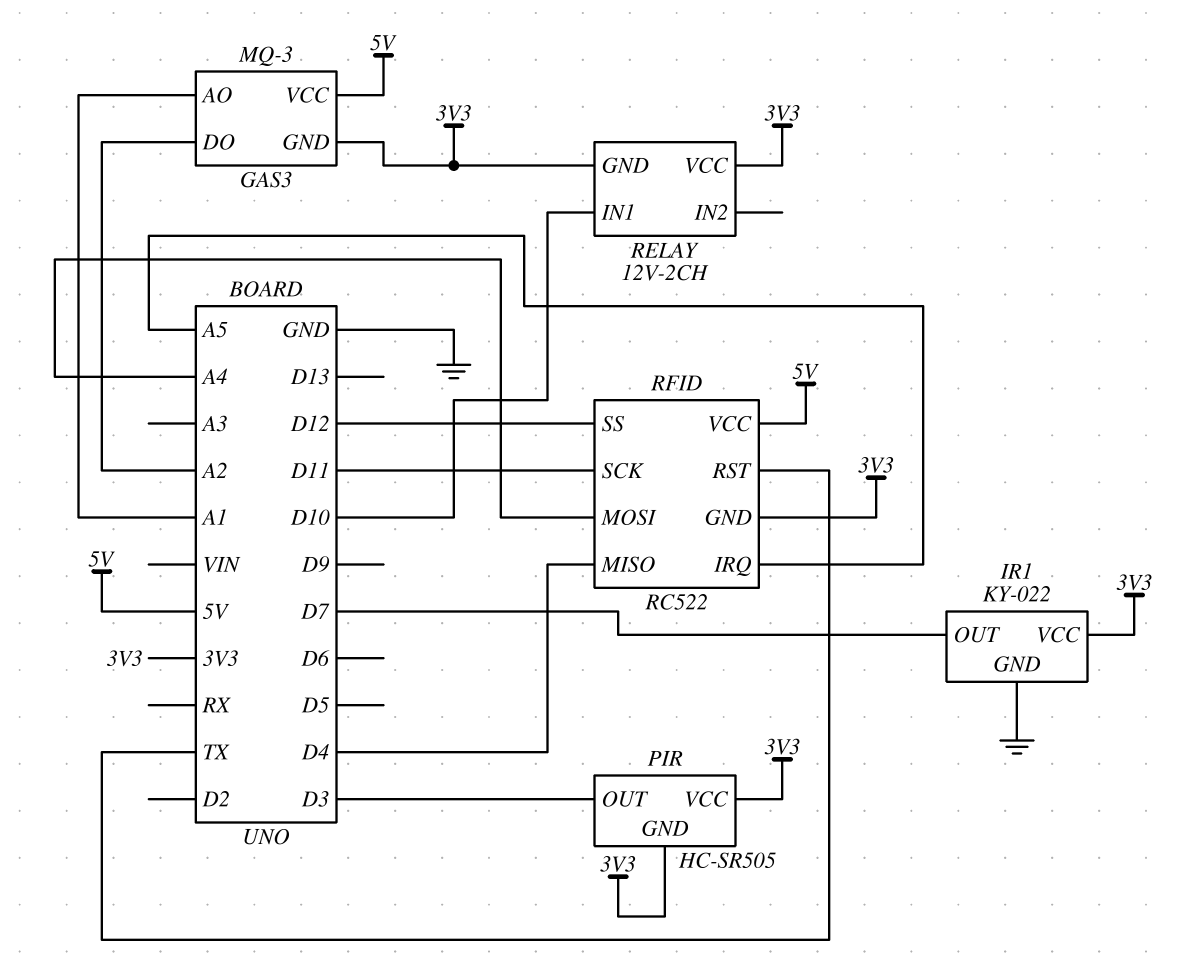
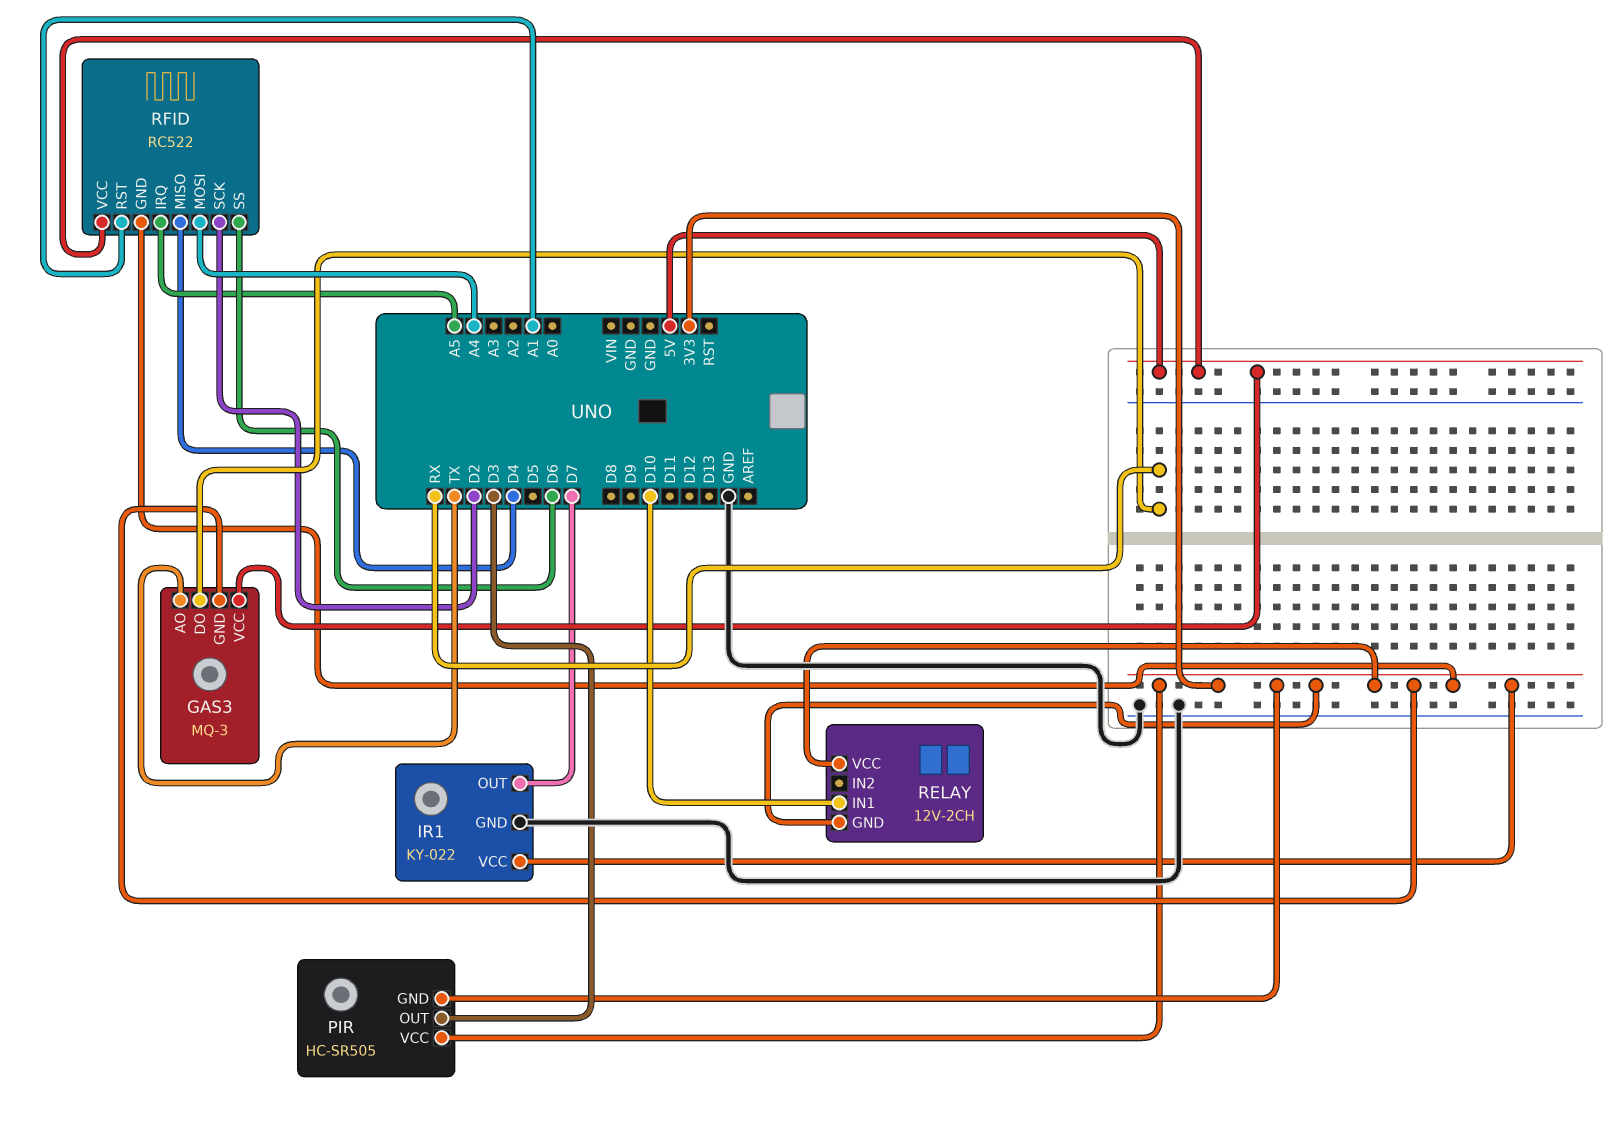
GAS3 pin AO: A1 -> TX
GAS3 pin DO: A2 -> RX
RFID pin RST: TX -> A1
RFID pin SCK: D11 -> D2
RFID pin SS: D12 -> D6

